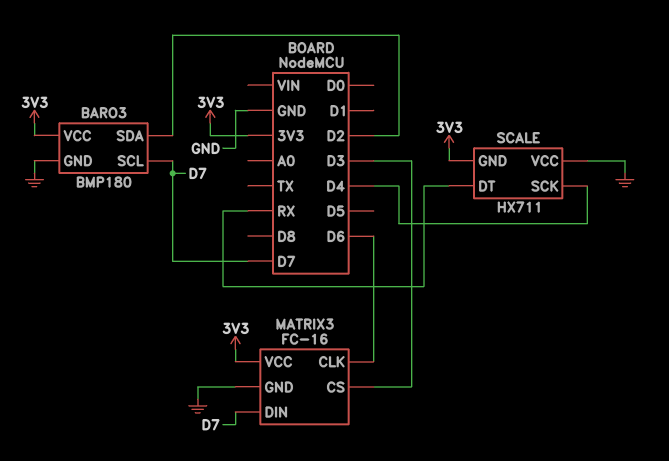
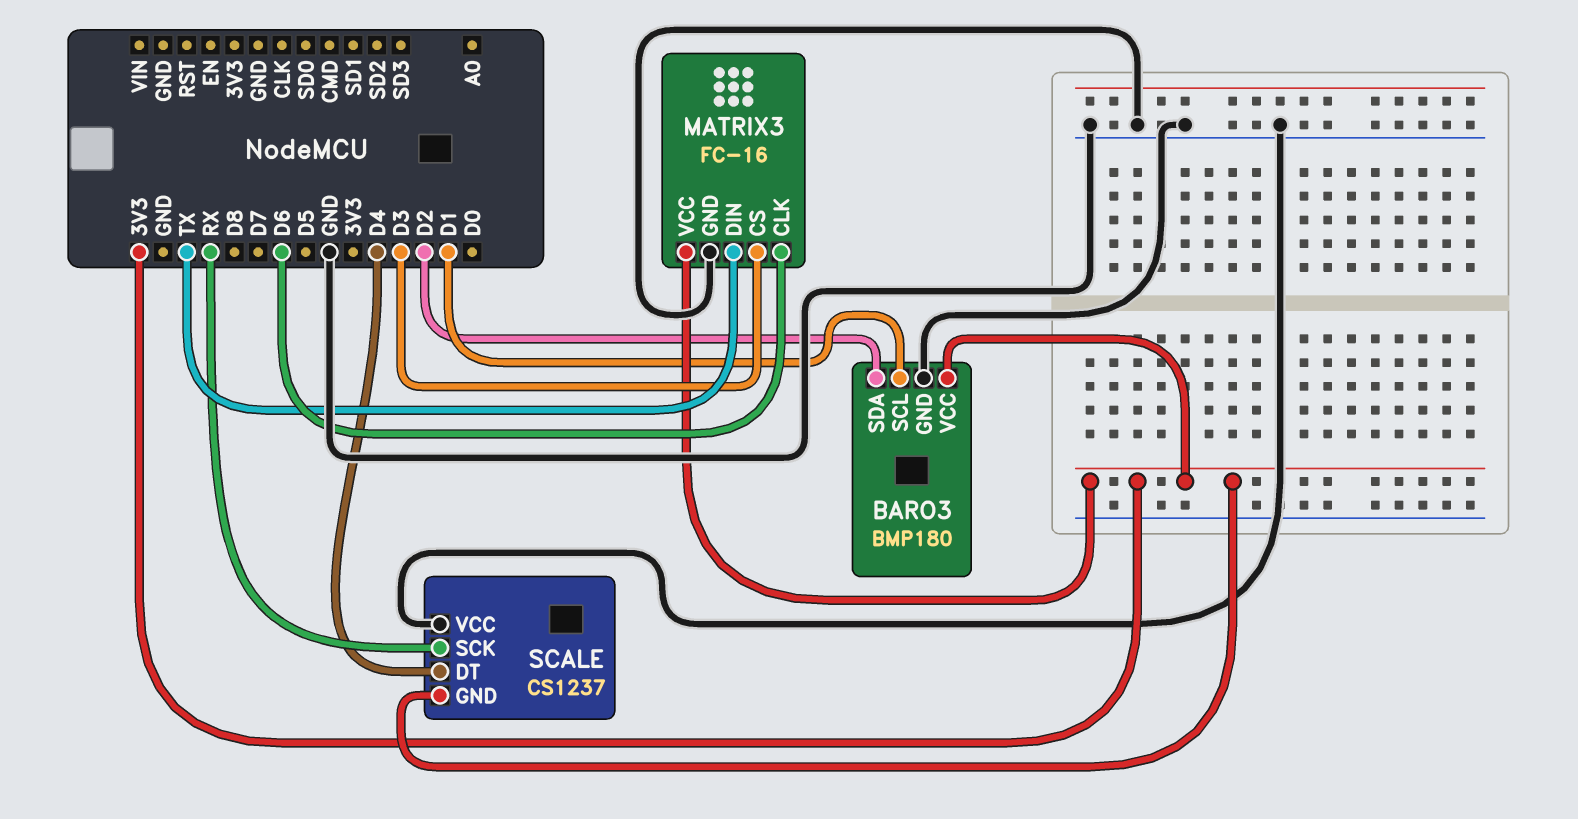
BARO3 pin SCL: D7 -> D1
MATRIX3 pin DIN: D7 -> TX
SCALE: HX711 -> CS1237
SCALE pin DT: RX -> D4
SCALE pin SCK: D4 -> RX

